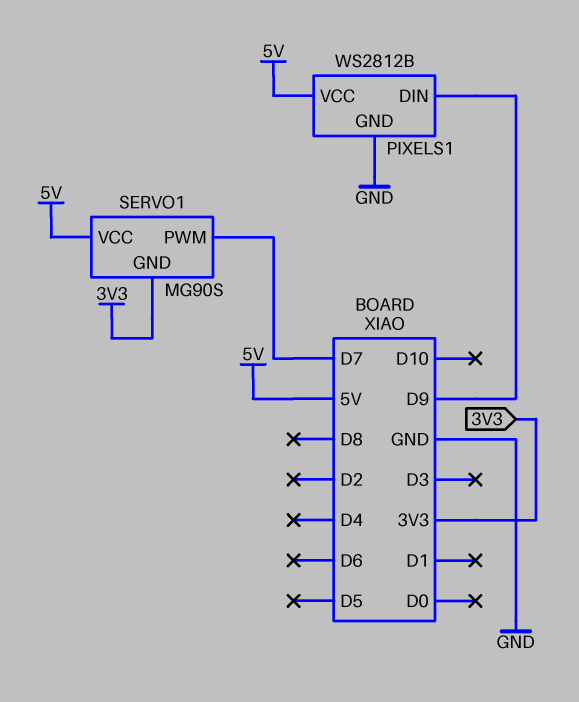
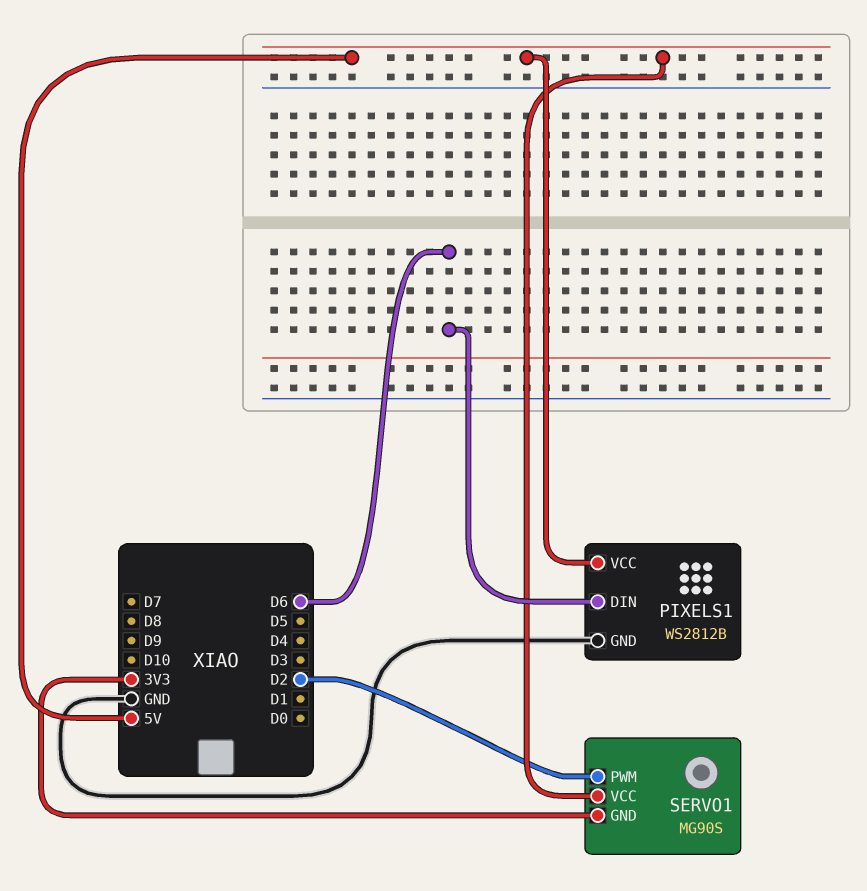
PIXELS1 pin DIN: D9 -> D6
SERVO1 pin PWM: D7 -> D2

